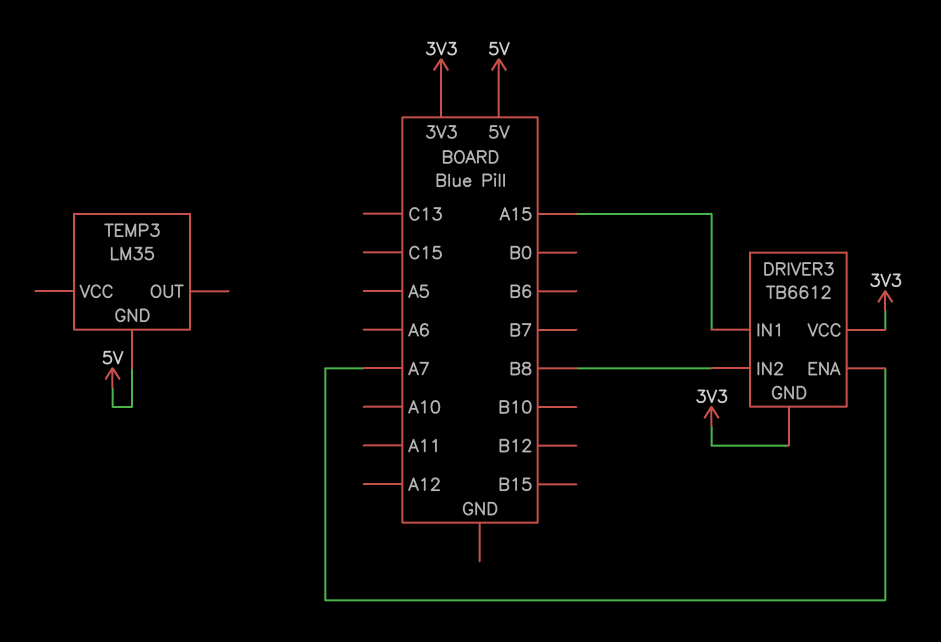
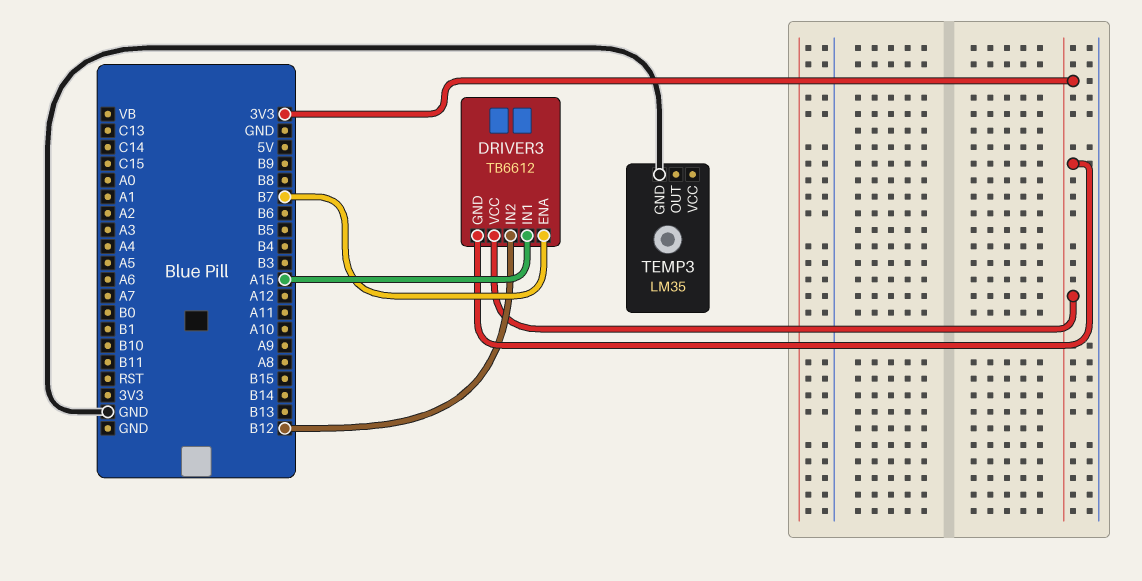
DRIVER3 pin ENA: A7 -> B7
DRIVER3 pin IN2: B8 -> B12
TEMP3 pin GND: 5V -> GND

